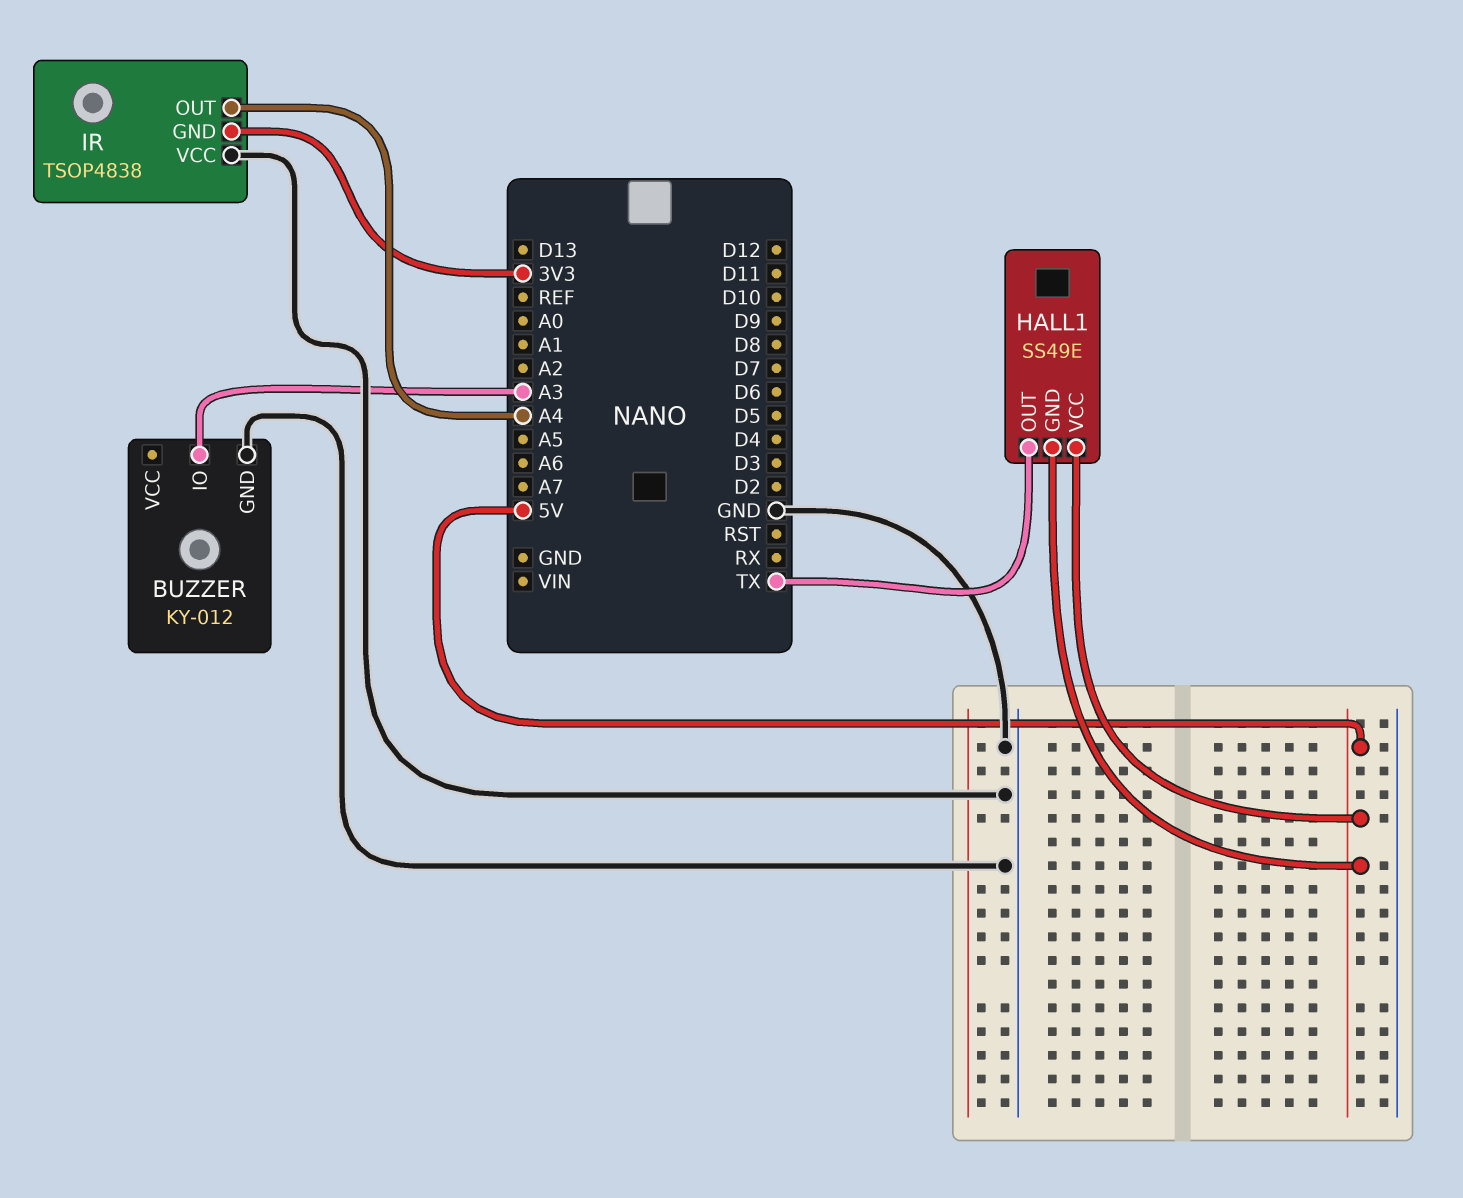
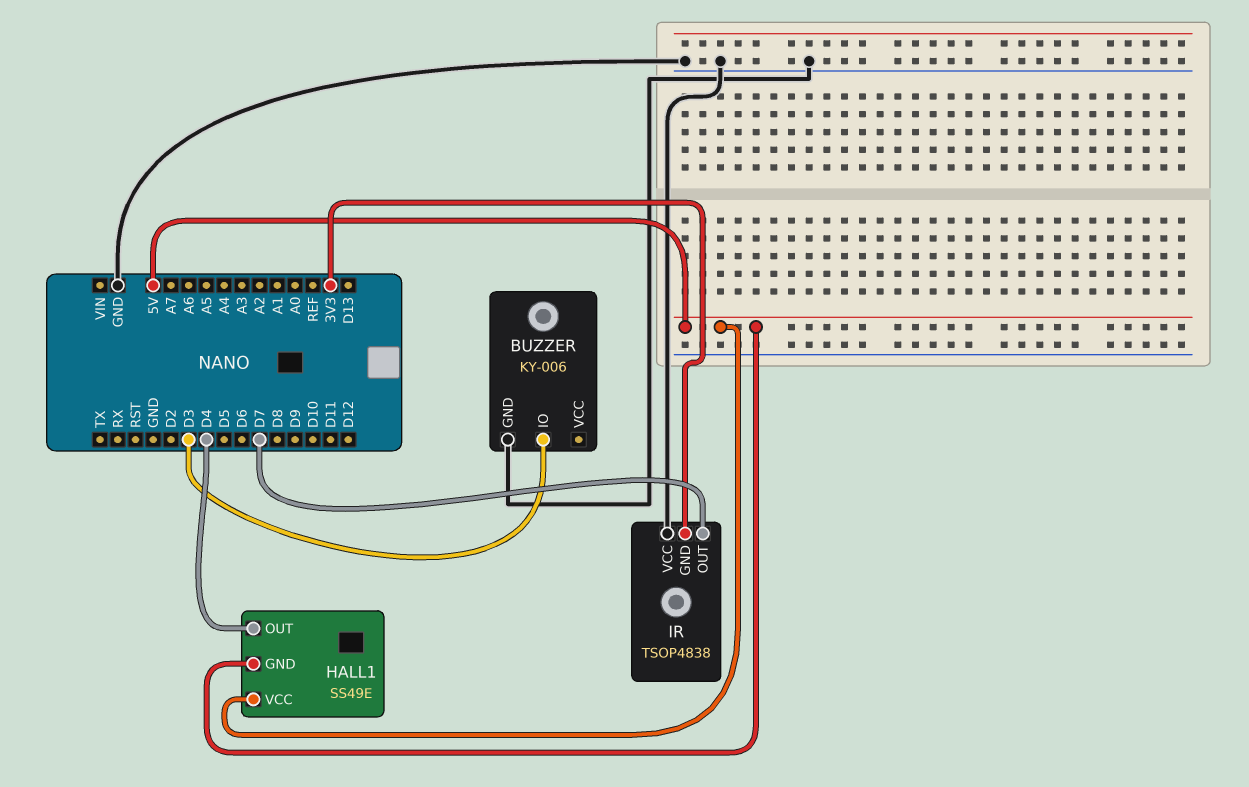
BUZZER: KY-012 -> KY-006
BUZZER pin IO: A3 -> D3
HALL1 pin OUT: TX -> D4
IR pin OUT: A4 -> D7

